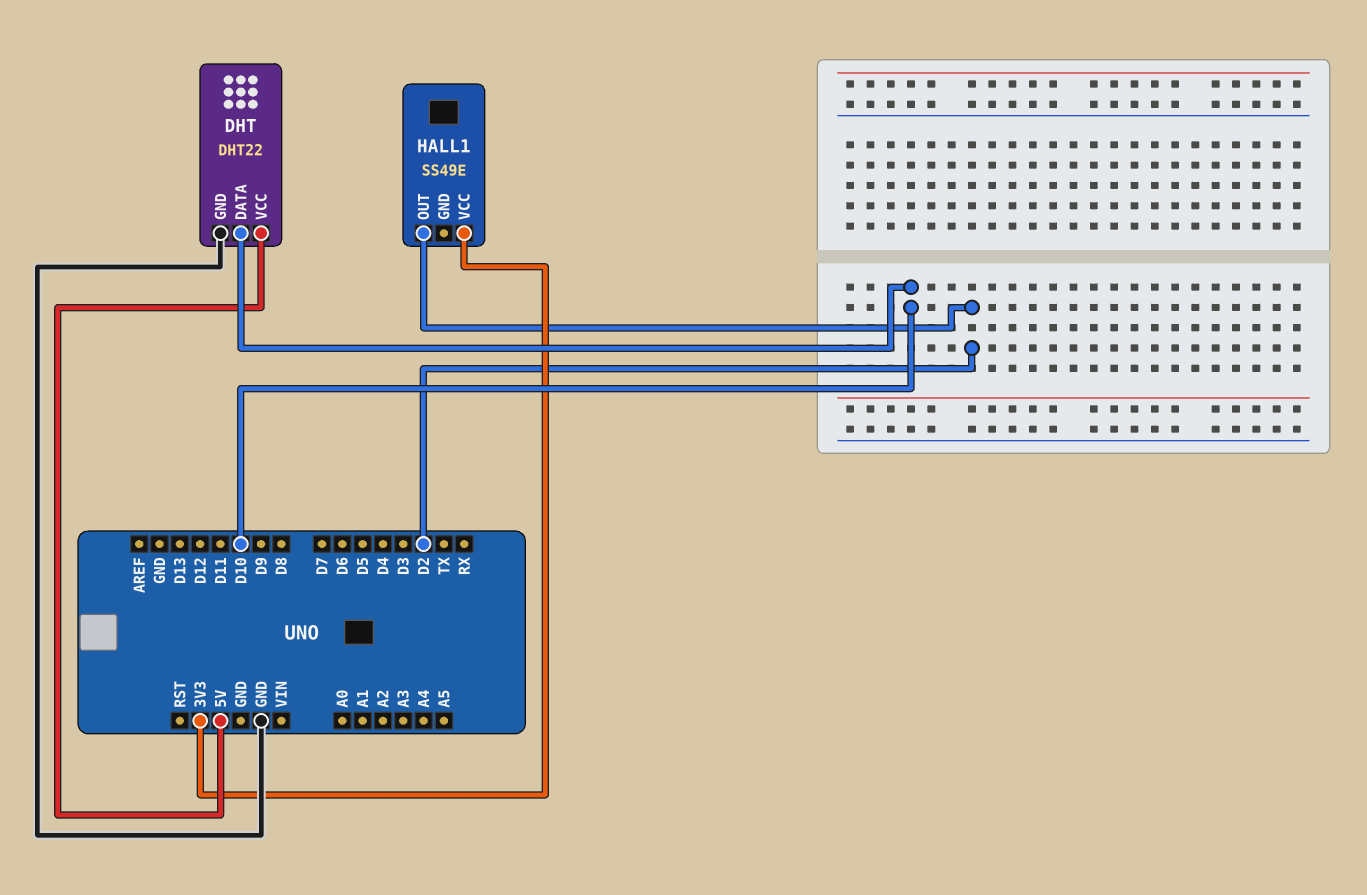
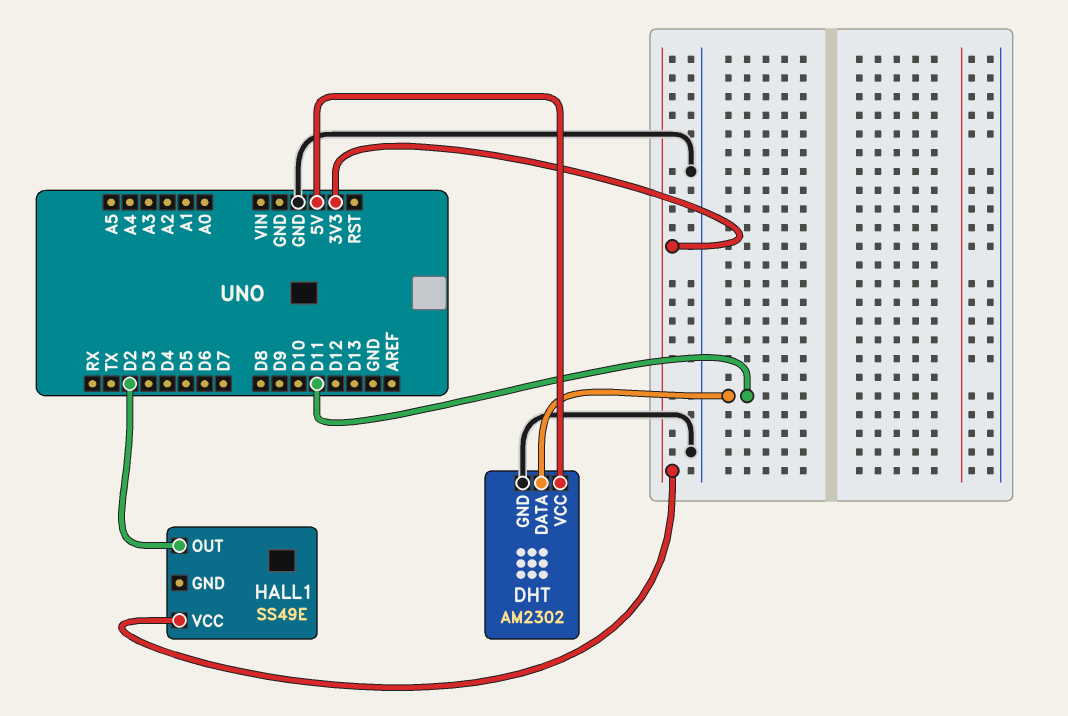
DHT: DHT22 -> AM2302
DHT pin DATA: D10 -> D11

